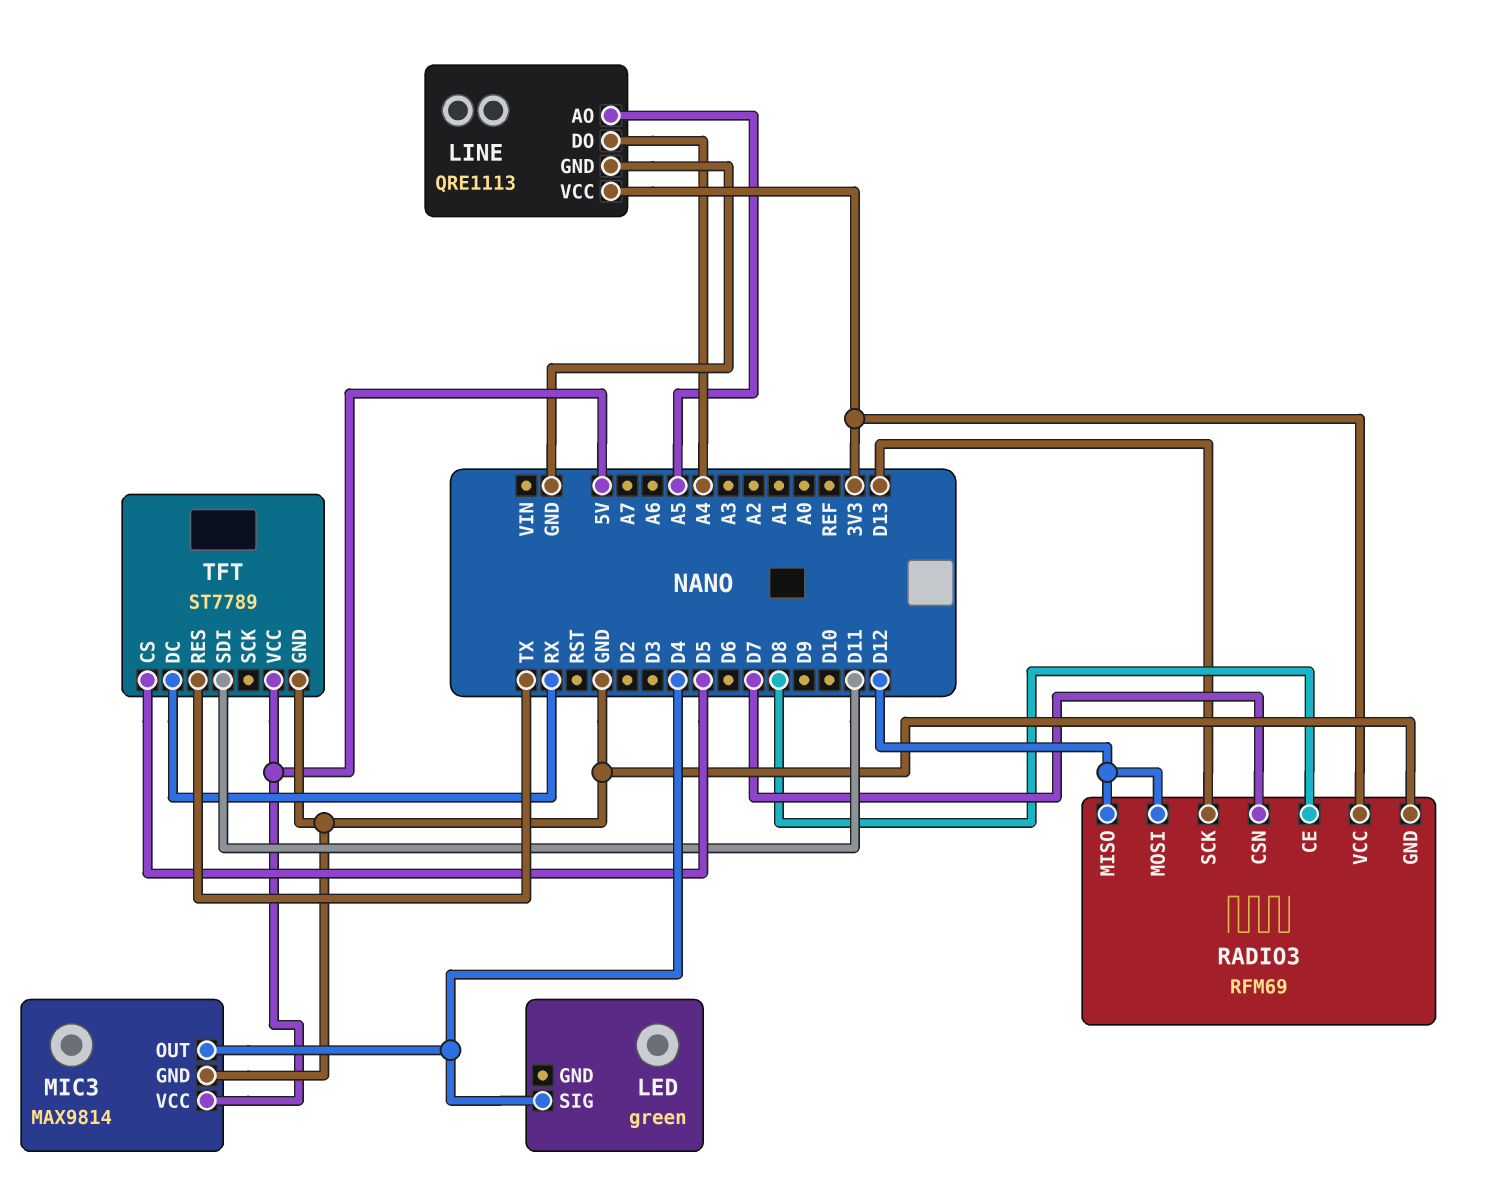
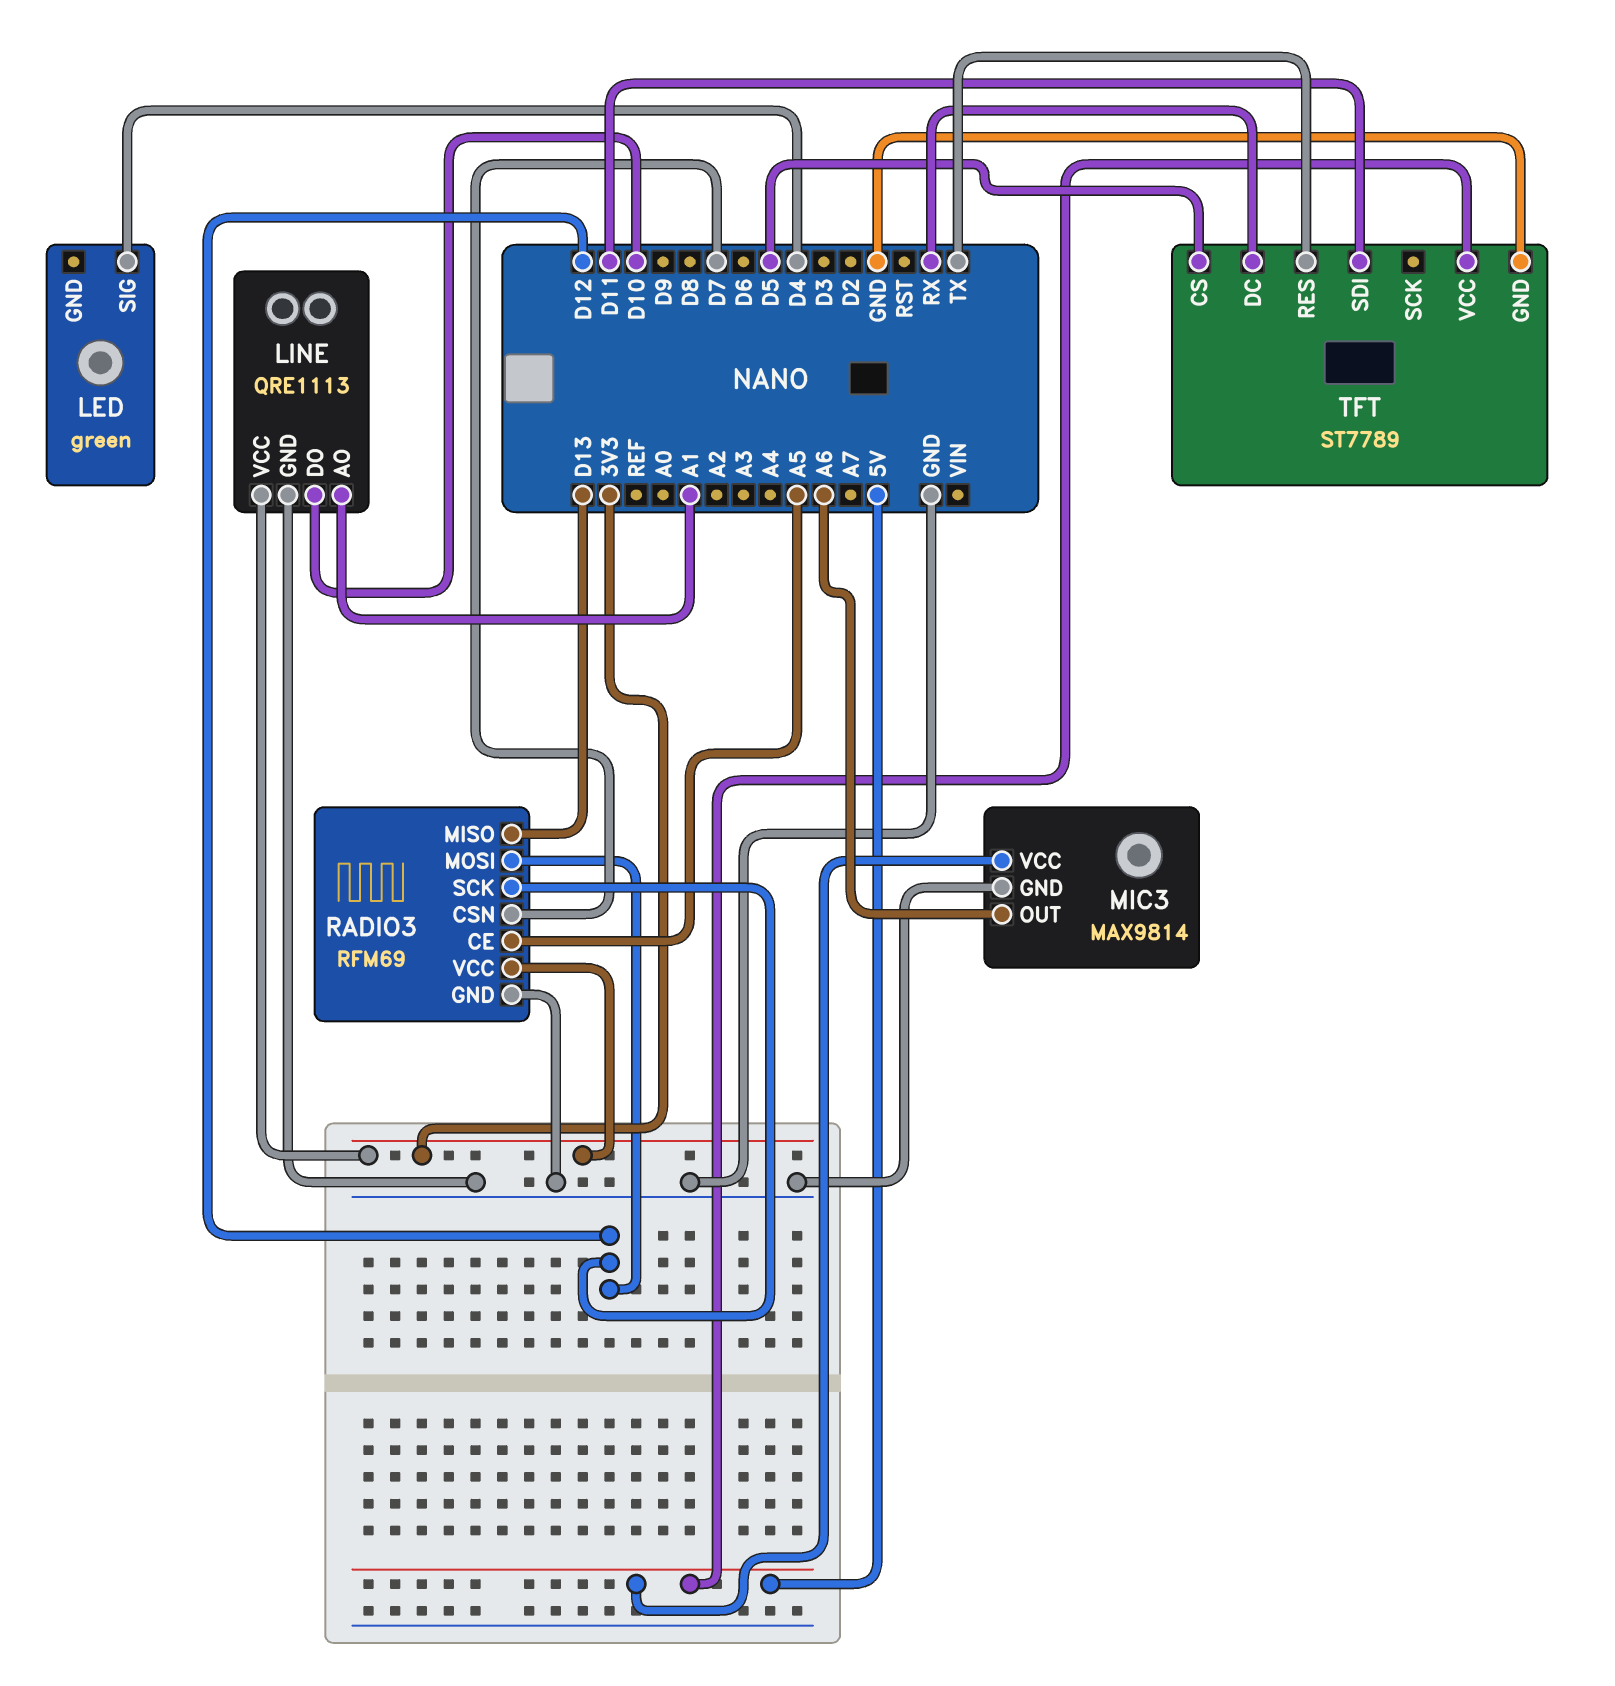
LINE pin AO: A5 -> A1
LINE pin DO: A4 -> D10
MIC3 pin OUT: D4 -> A6
RADIO3 pin CE: D8 -> A5
RADIO3 pin MISO: D12 -> D13
RADIO3 pin SCK: D13 -> D12

